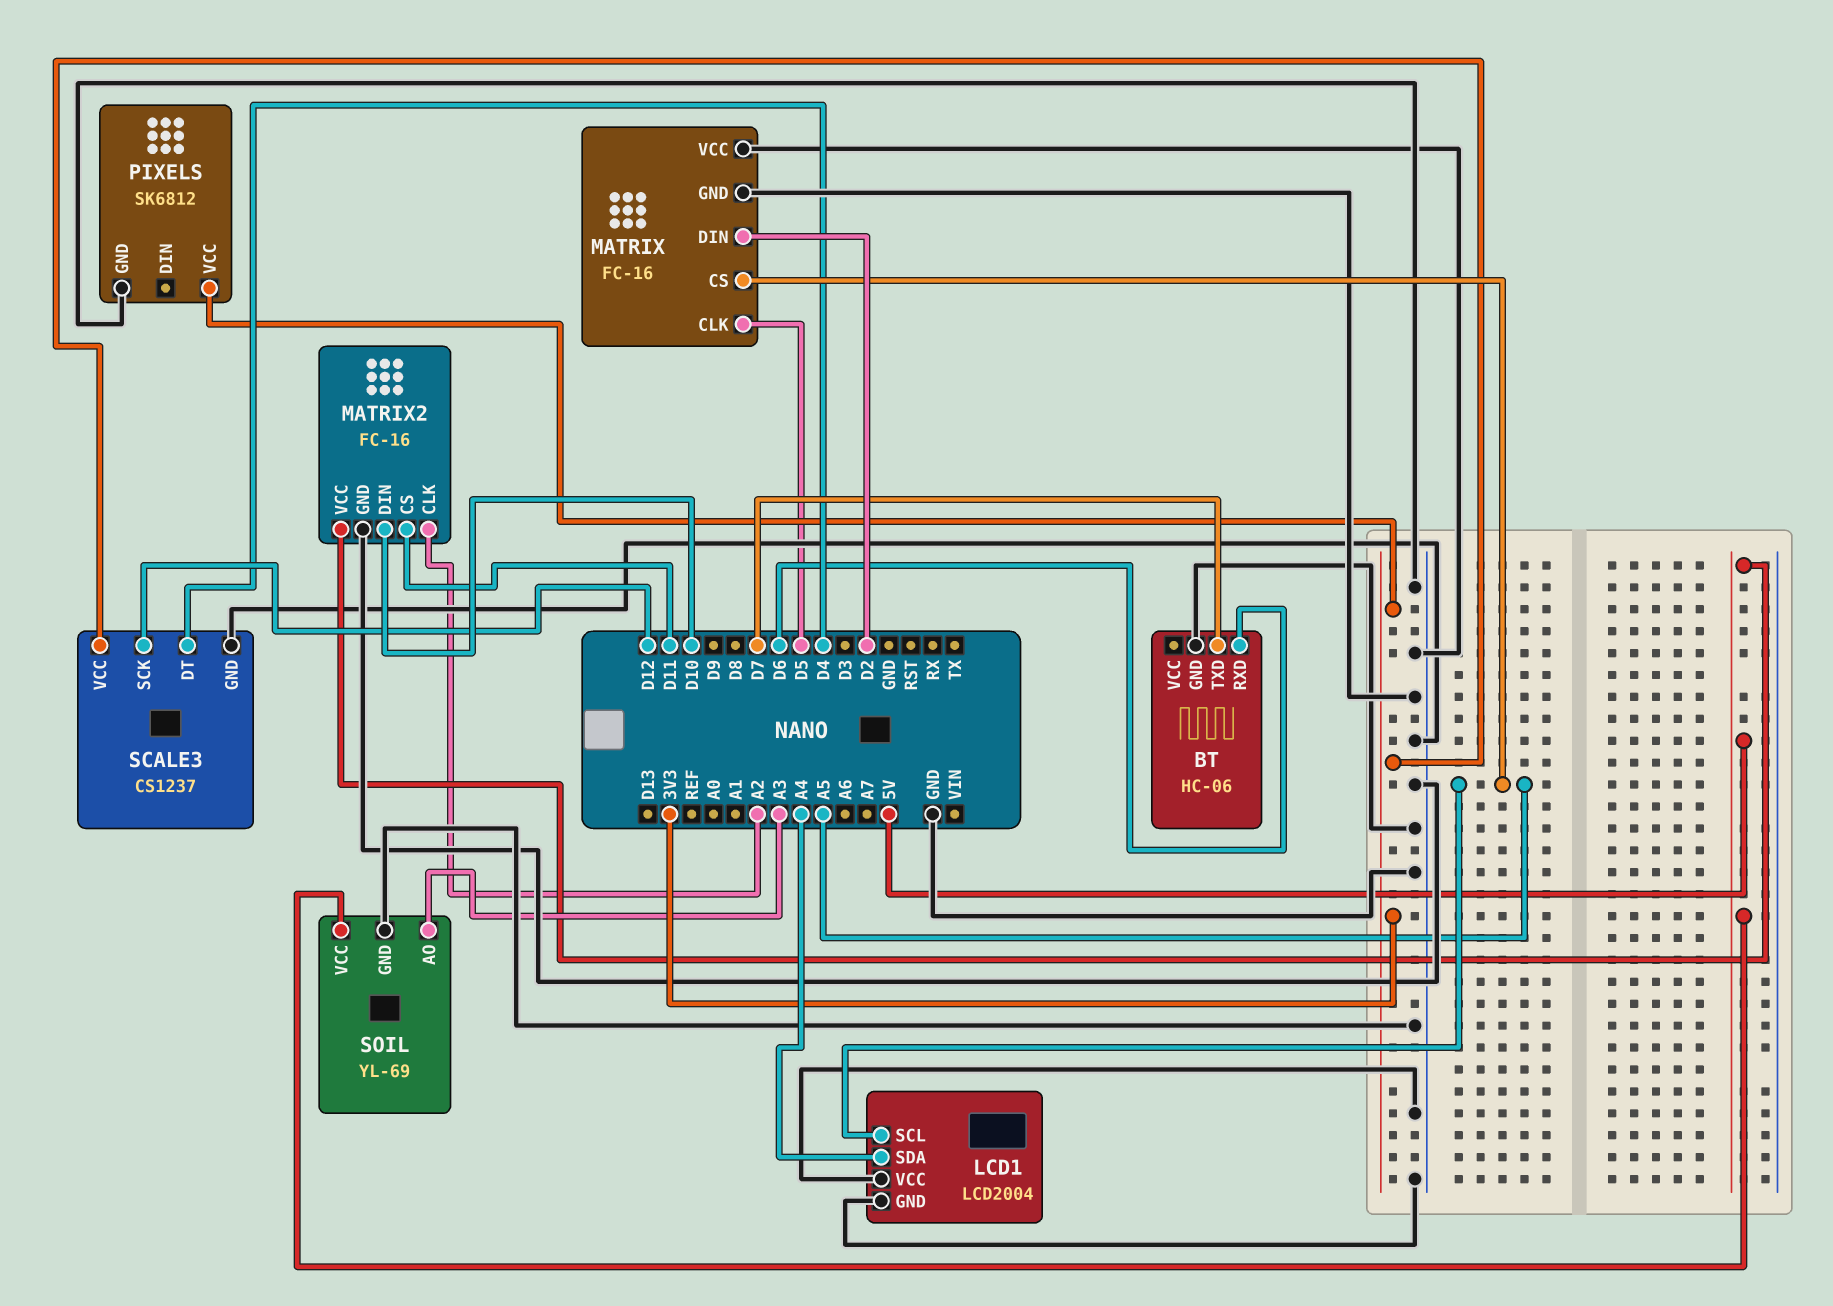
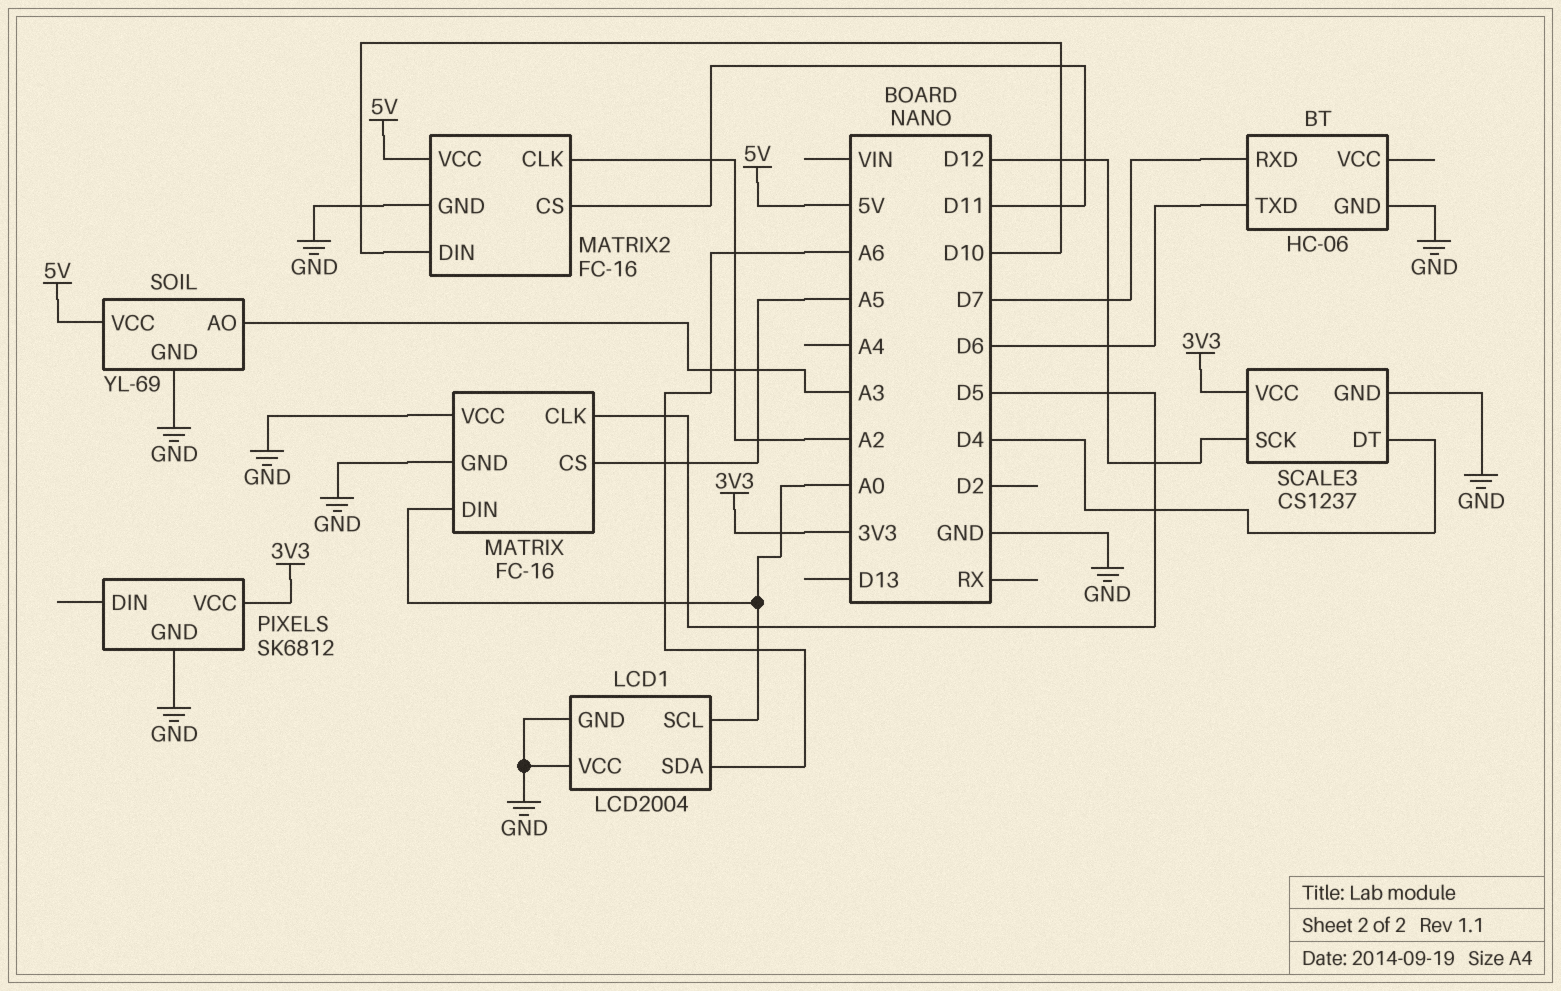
BT pin RXD: D6 -> D7
BT pin TXD: D7 -> D6
LCD1 pin SCL: A5 -> A0
LCD1 pin SDA: A4 -> A6
MATRIX pin DIN: D2 -> A0

